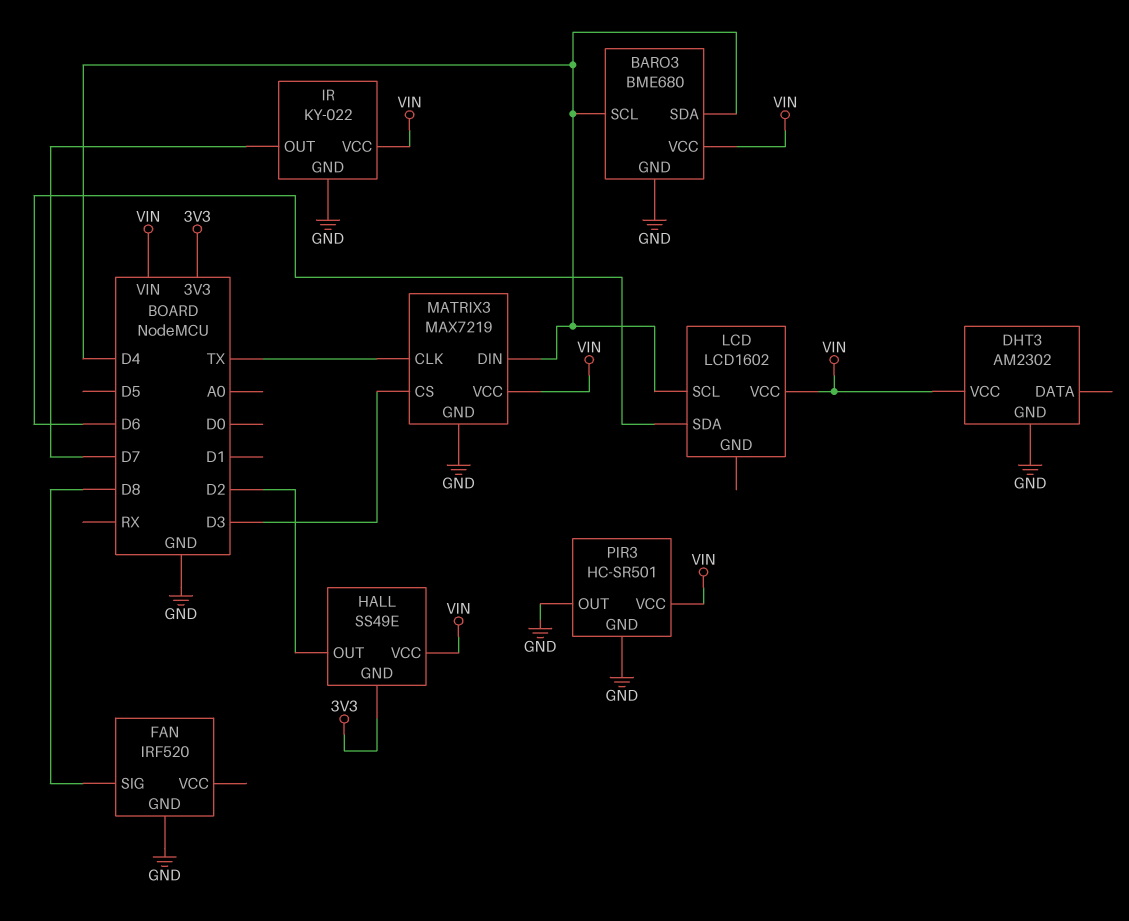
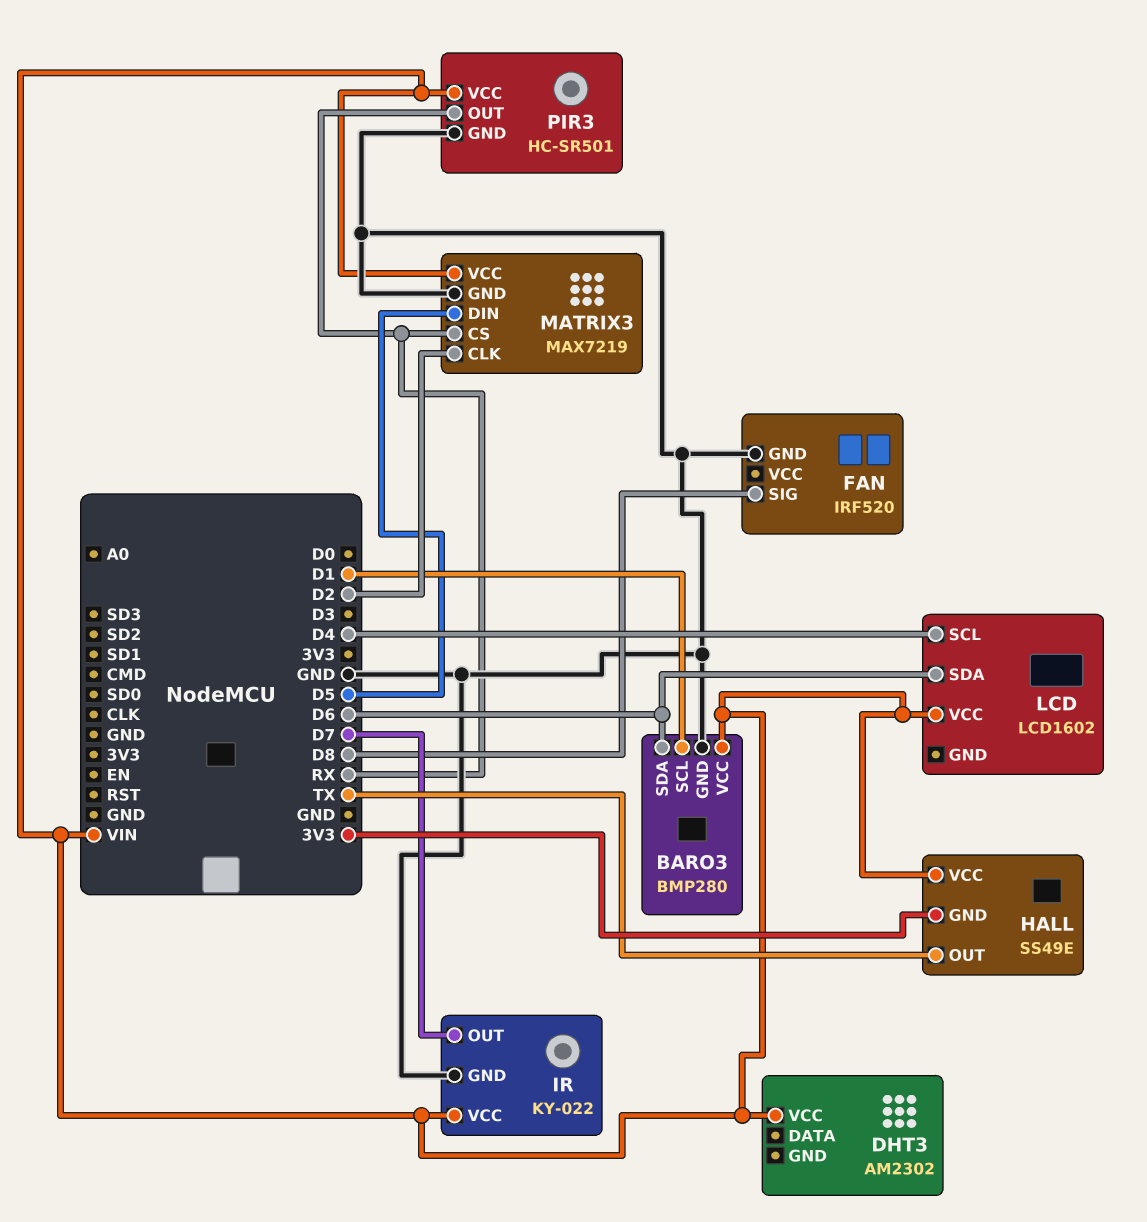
BARO3: BME680 -> BMP280
BARO3 pin SCL: D4 -> D1
BARO3 pin SDA: D4 -> D6
DHT3 pin GND: GND -> none
HALL pin OUT: D2 -> TX
MATRIX3 pin CLK: TX -> D2
MATRIX3 pin CS: D3 -> RX
MATRIX3 pin DIN: D4 -> D5
PIR3 pin OUT: GND -> RX

